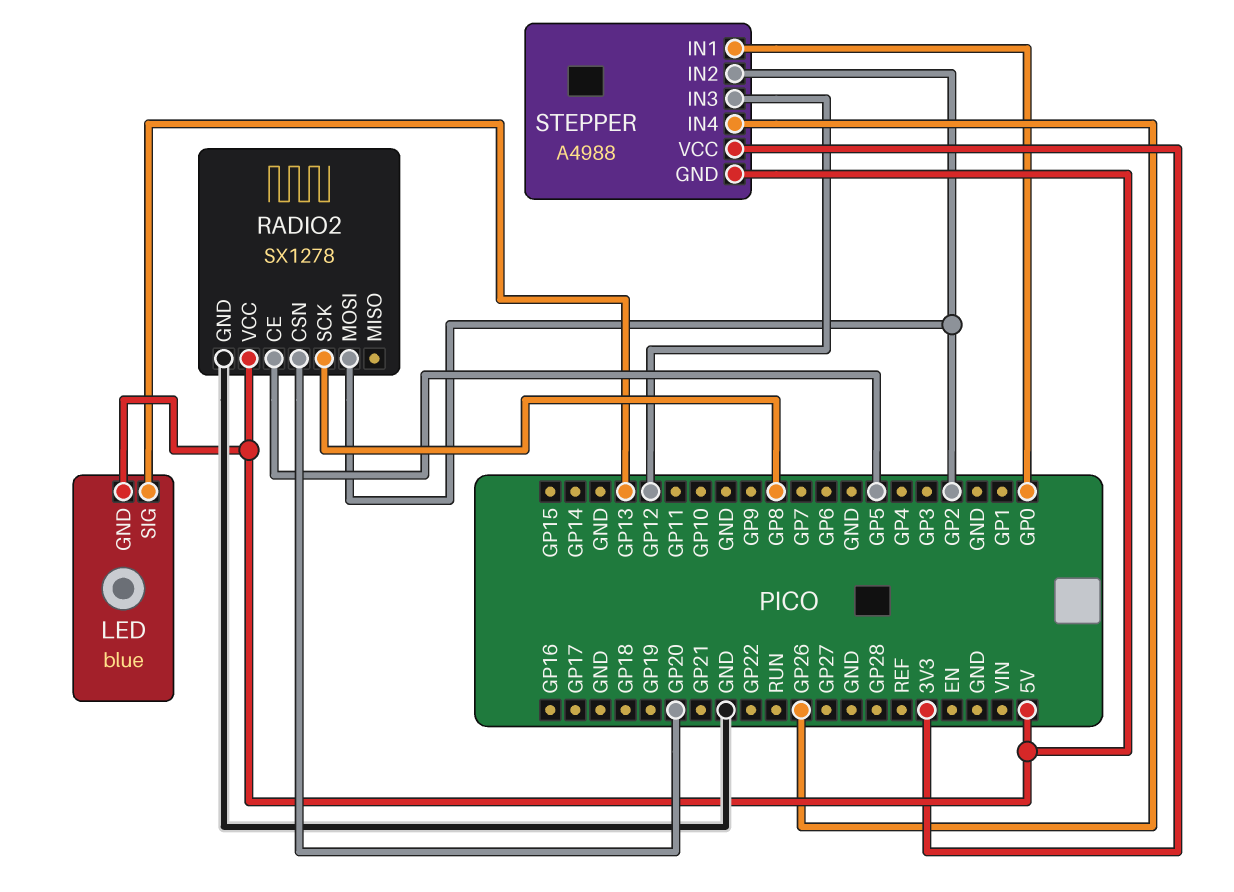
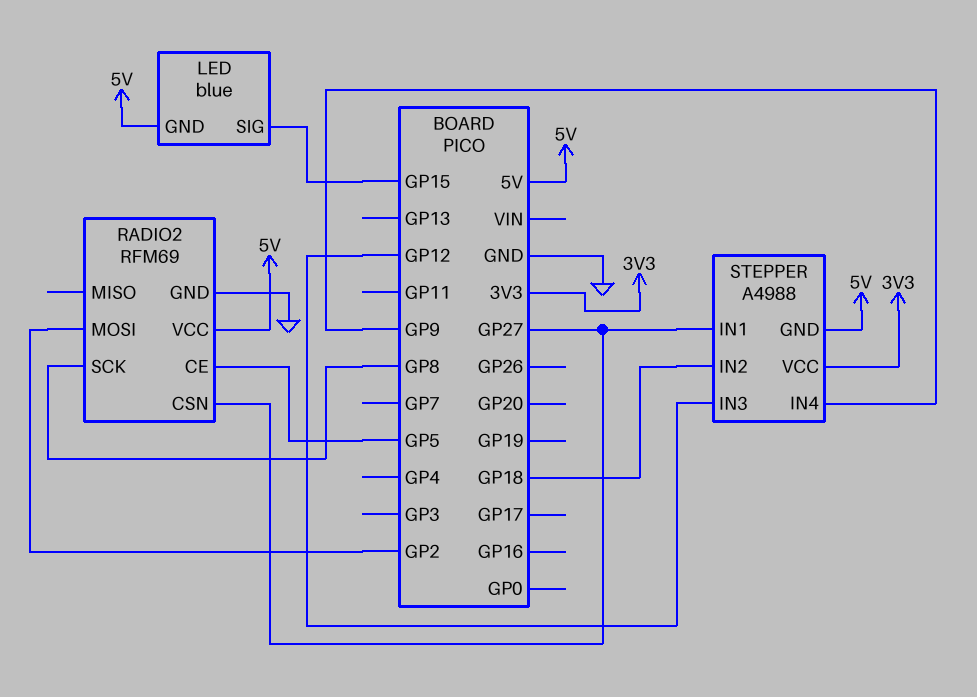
LED pin SIG: GP13 -> GP15
RADIO2: SX1278 -> RFM69
RADIO2 pin CSN: GP20 -> GP27
STEPPER pin IN1: GP0 -> GP27
STEPPER pin IN2: GP2 -> GP18
STEPPER pin IN4: GP26 -> GP9

